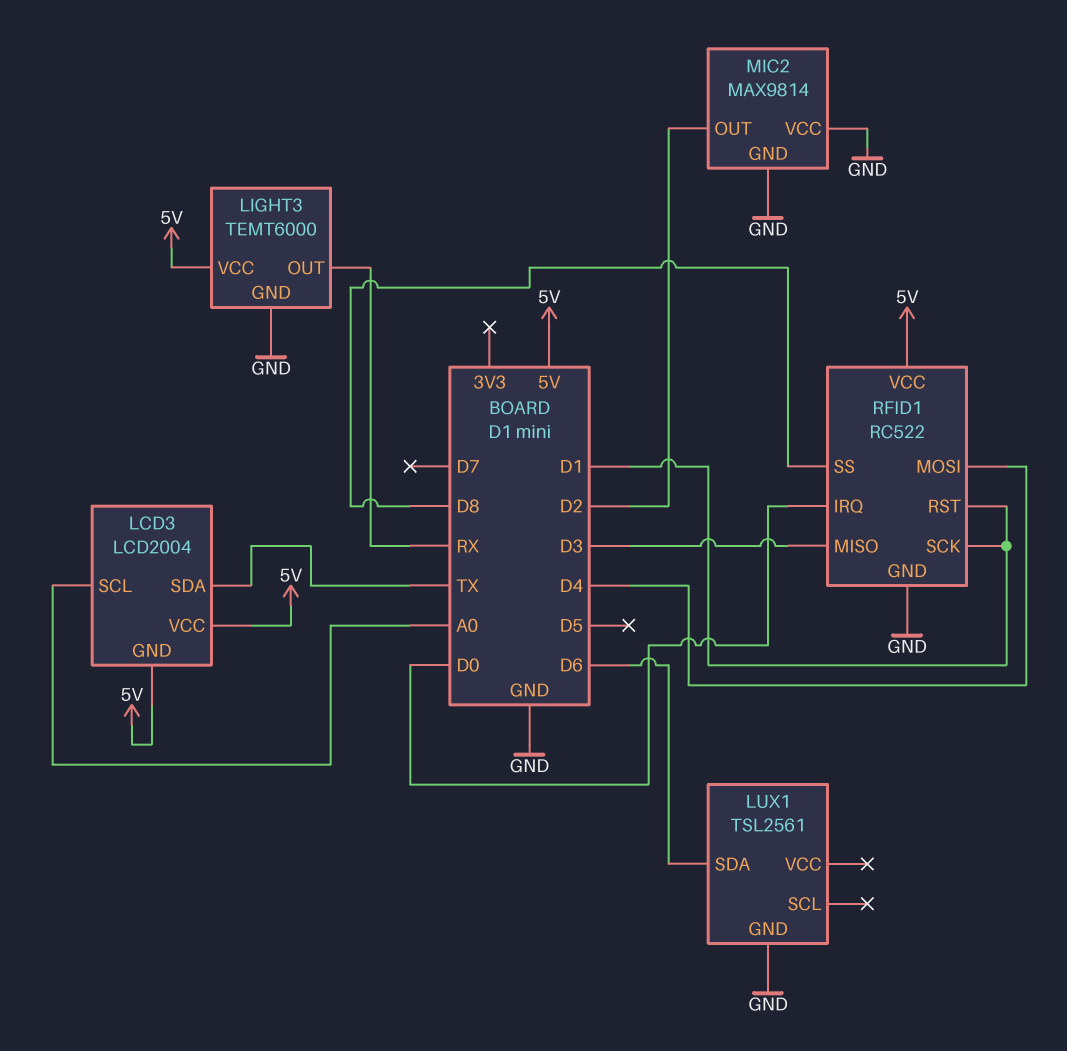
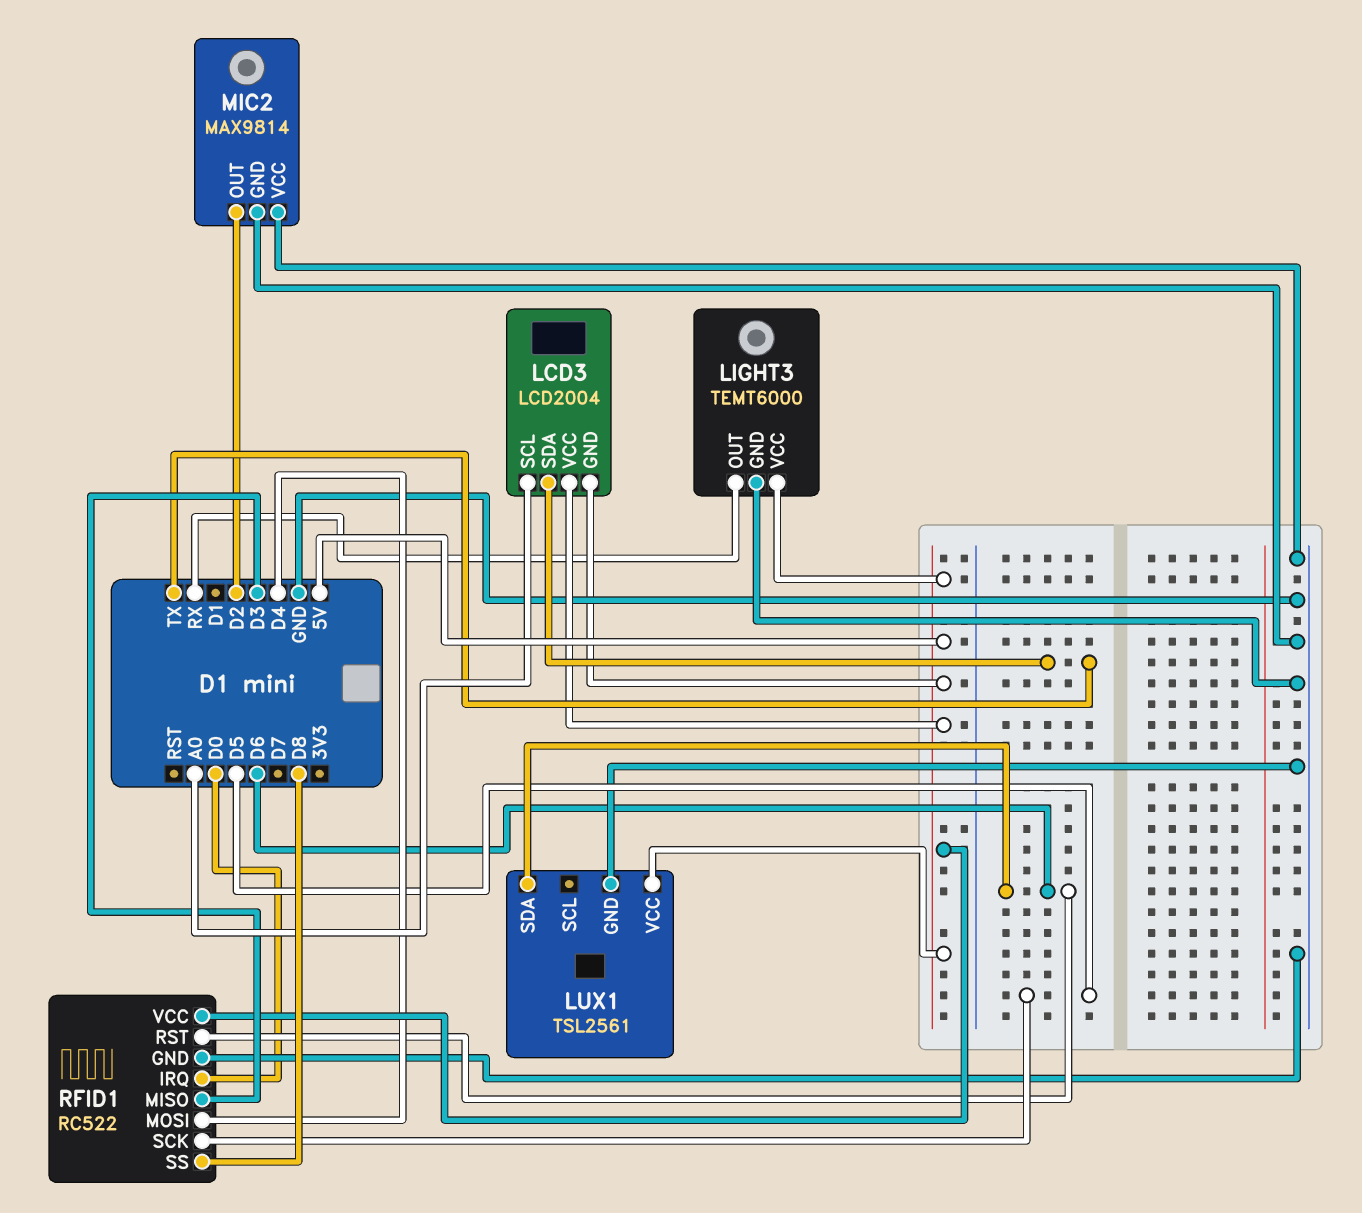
LUX1 pin VCC: none -> 5V
RFID1 pin RST: D1 -> D6
RFID1 pin SCK: D1 -> D5

